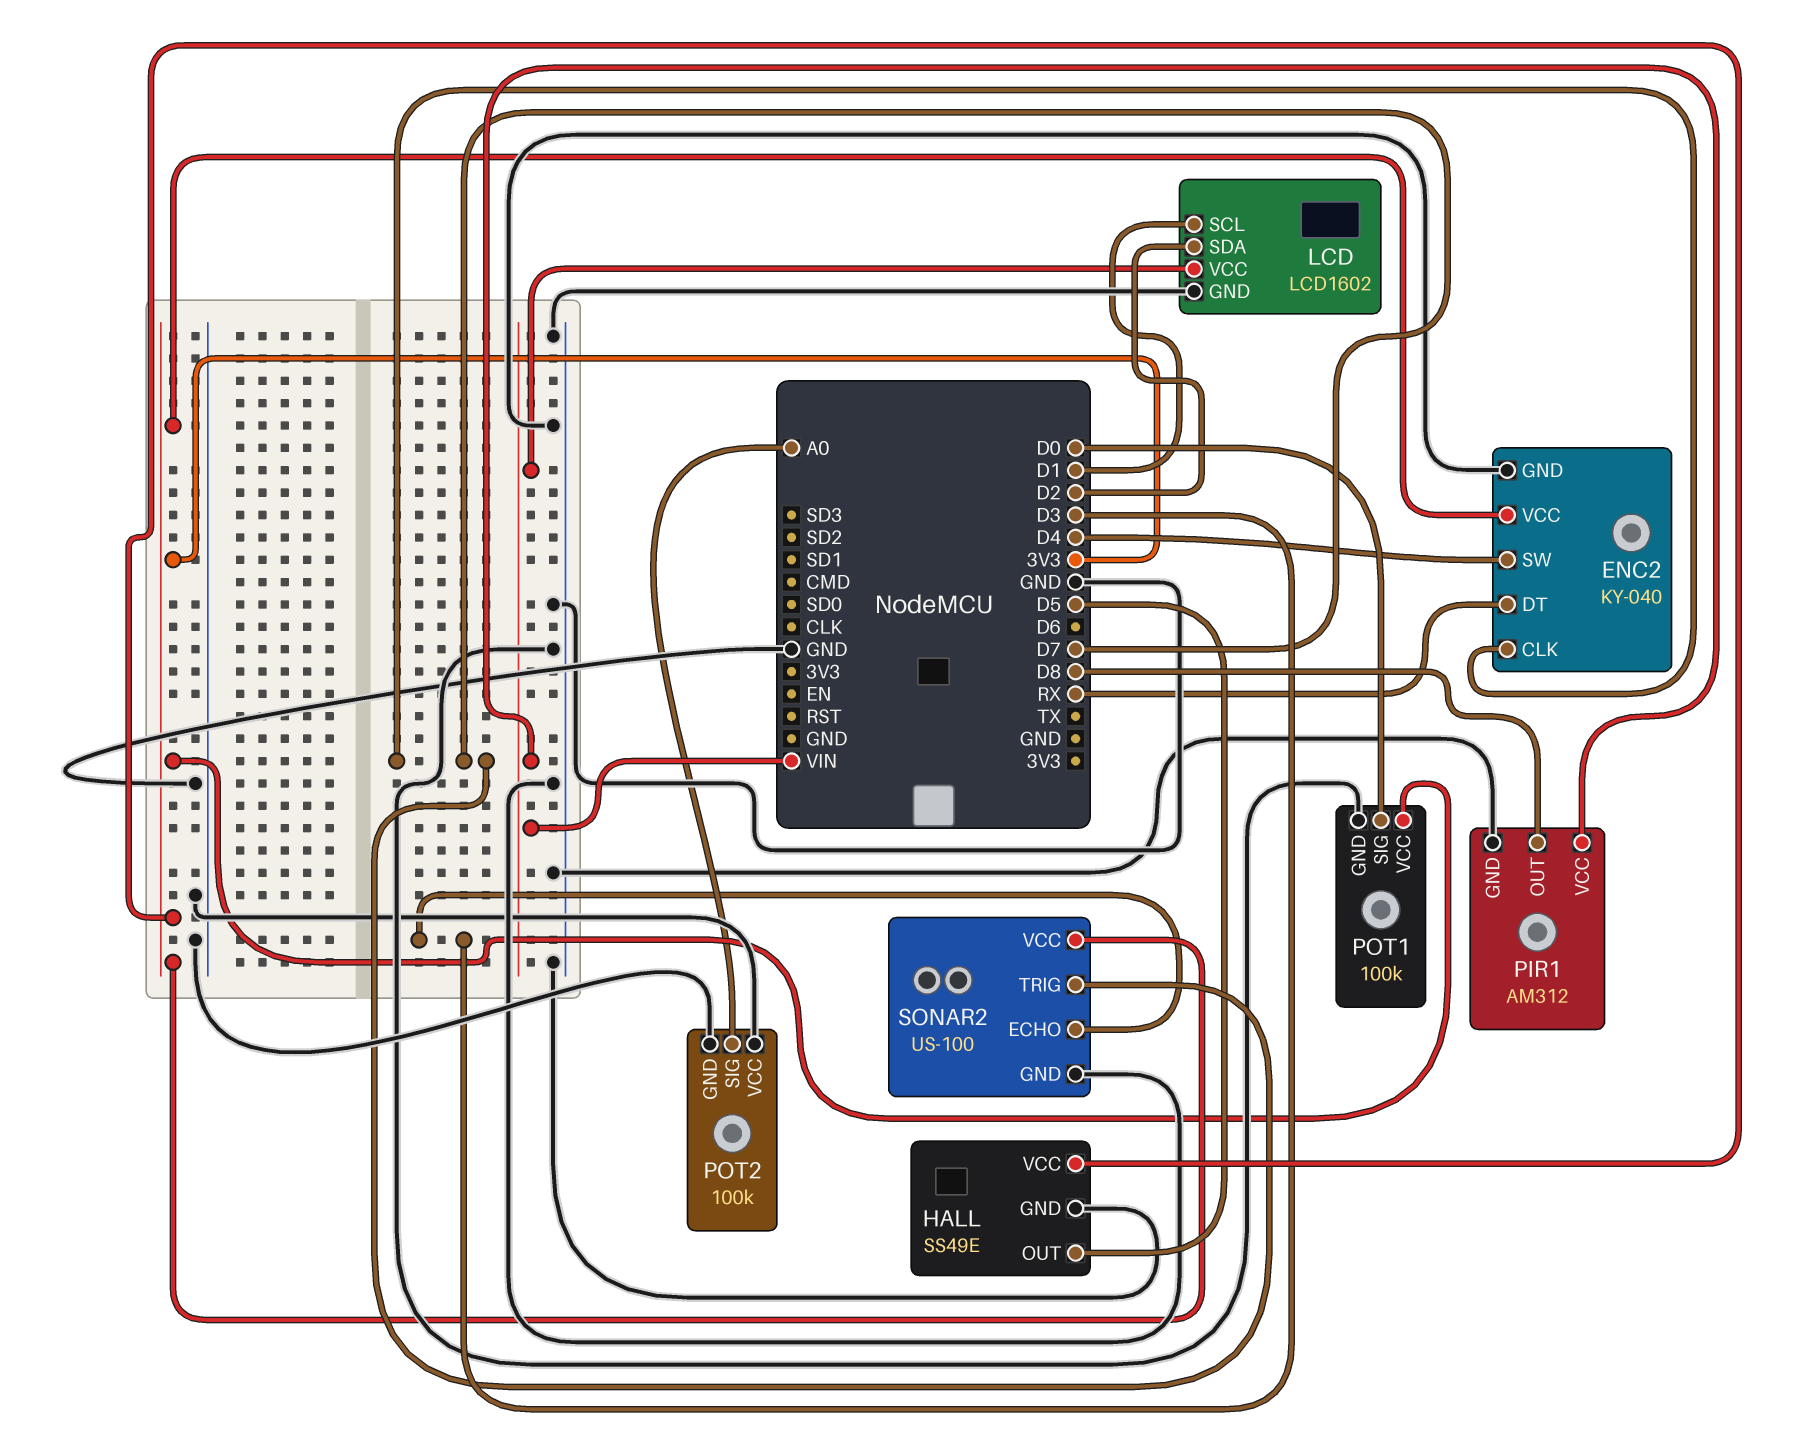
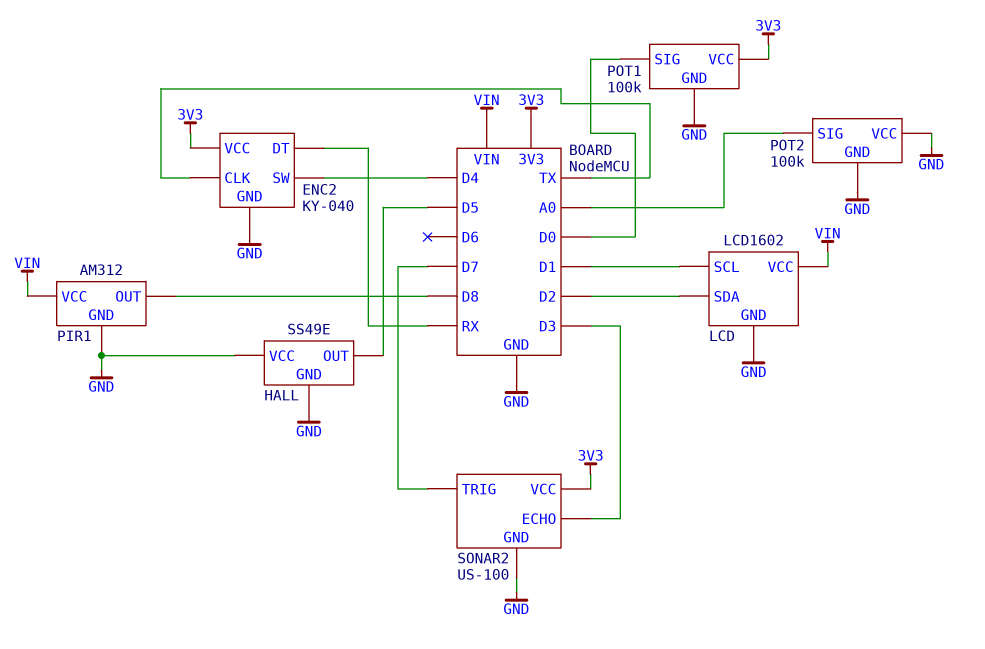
ENC2 pin CLK: D7 -> TX
HALL pin VCC: 3V3 -> GND

